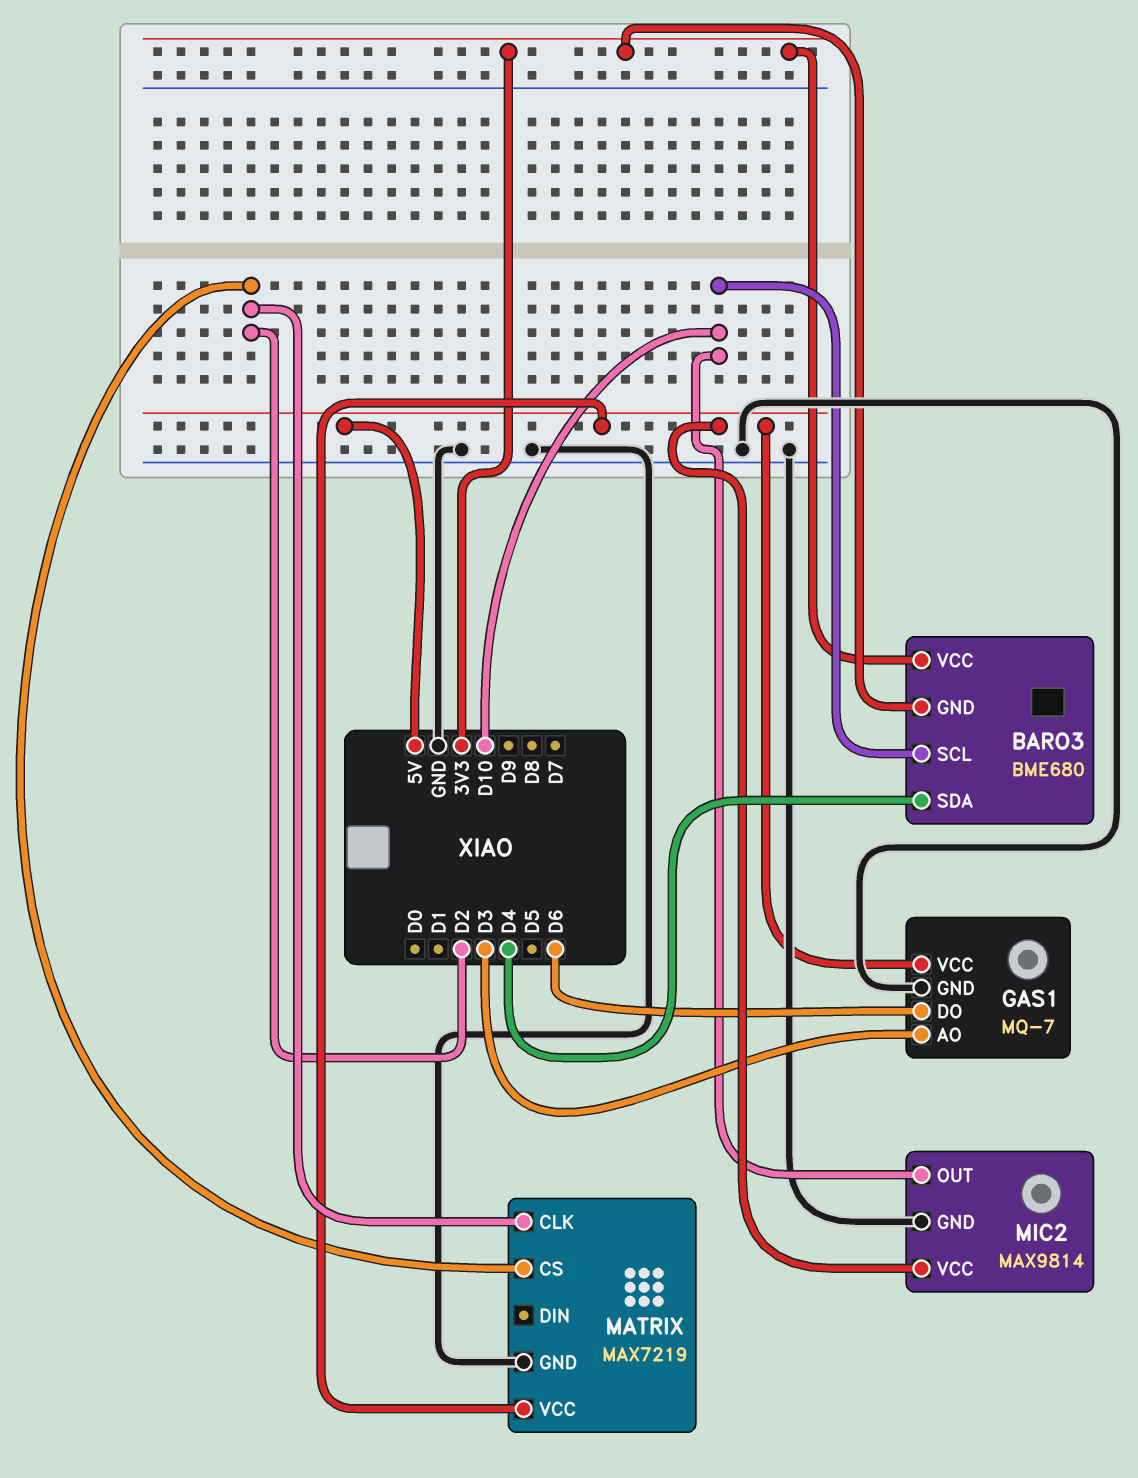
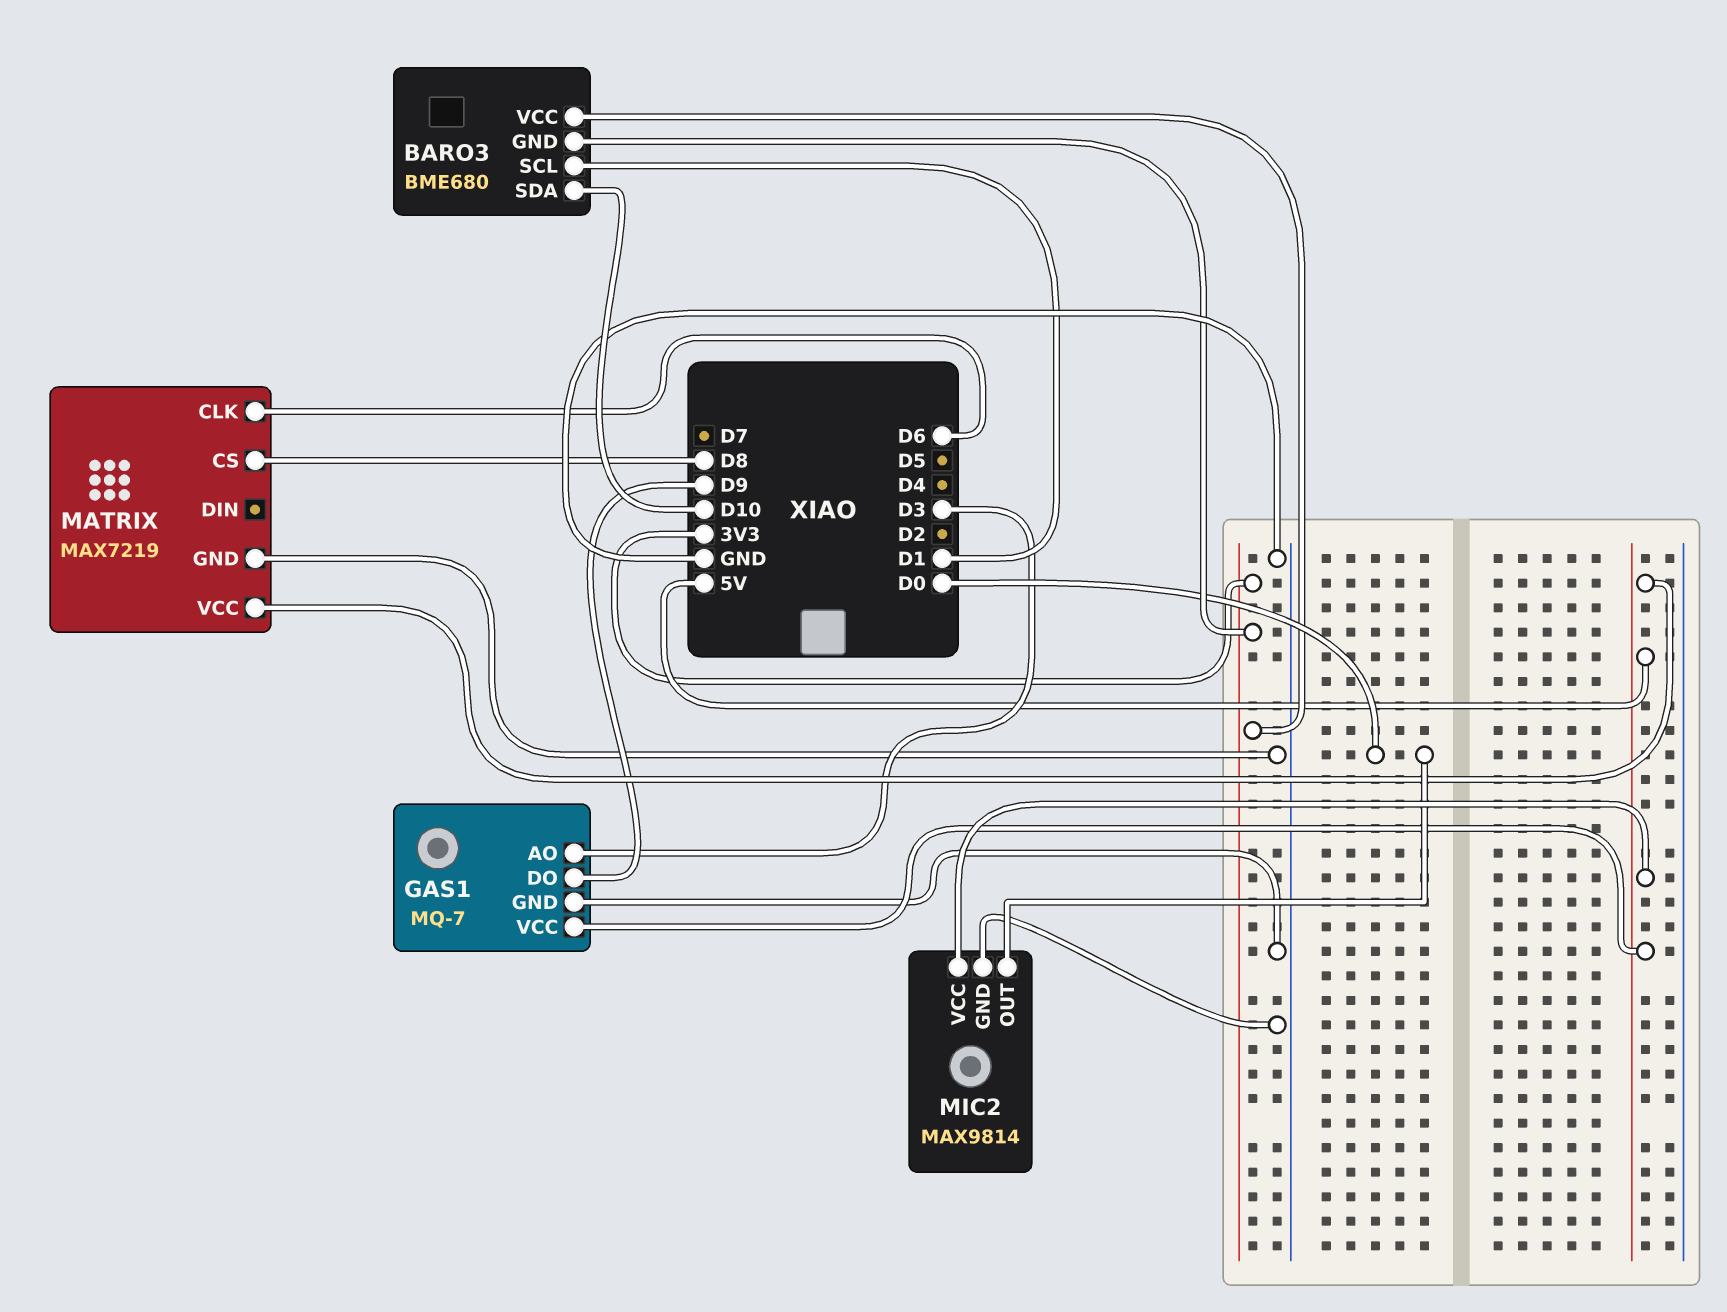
BARO3 pin SCL: D10 -> D1
BARO3 pin SDA: D4 -> D10
GAS1 pin DO: D6 -> D9
MATRIX pin CLK: D2 -> D6
MATRIX pin CS: D2 -> D8
MIC2 pin OUT: D10 -> D0

